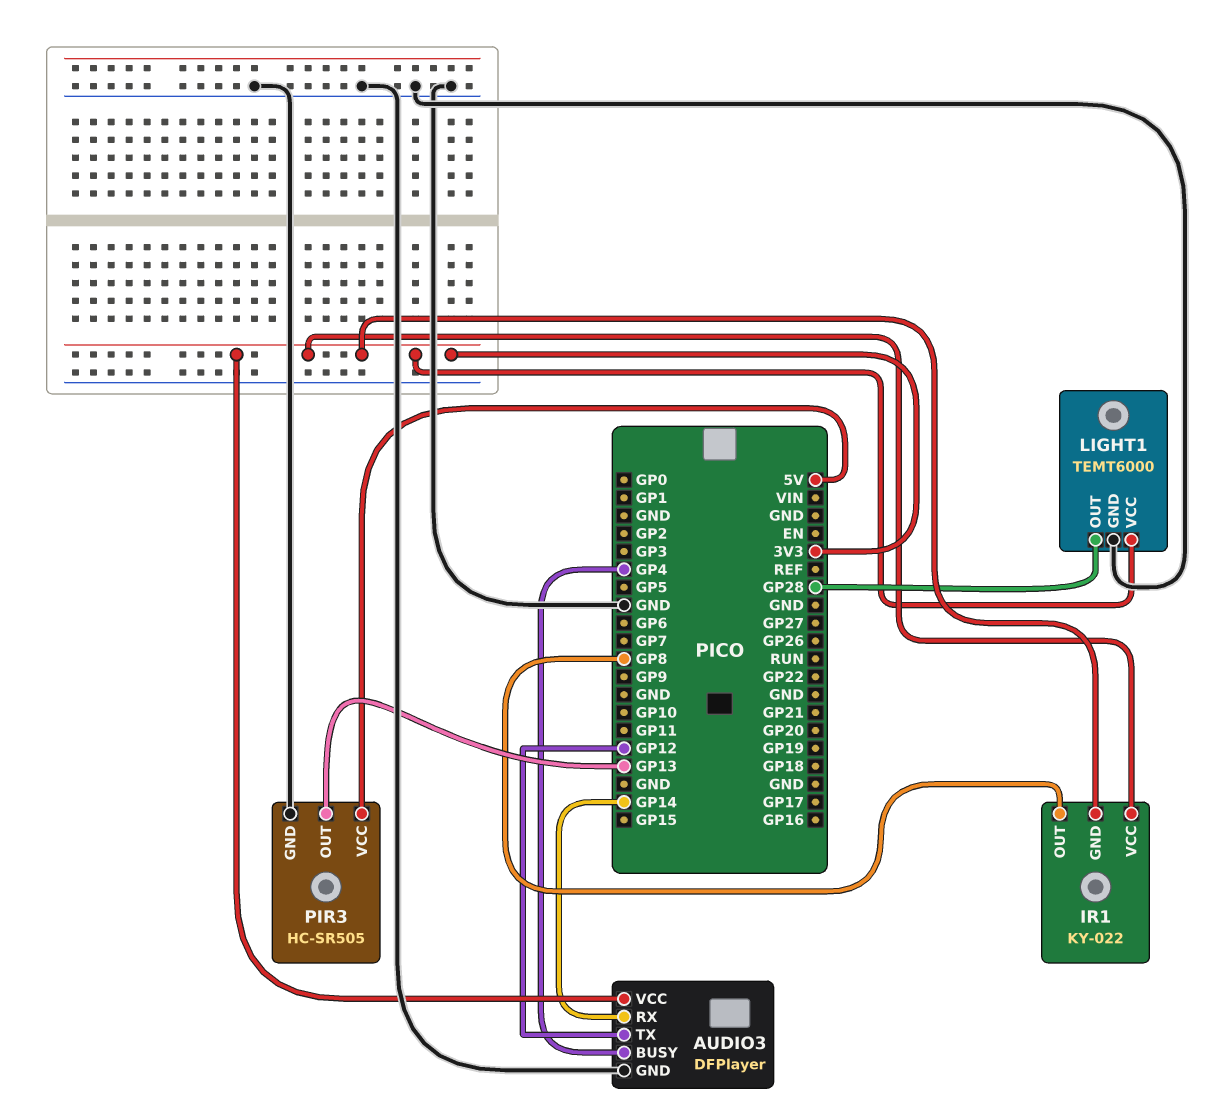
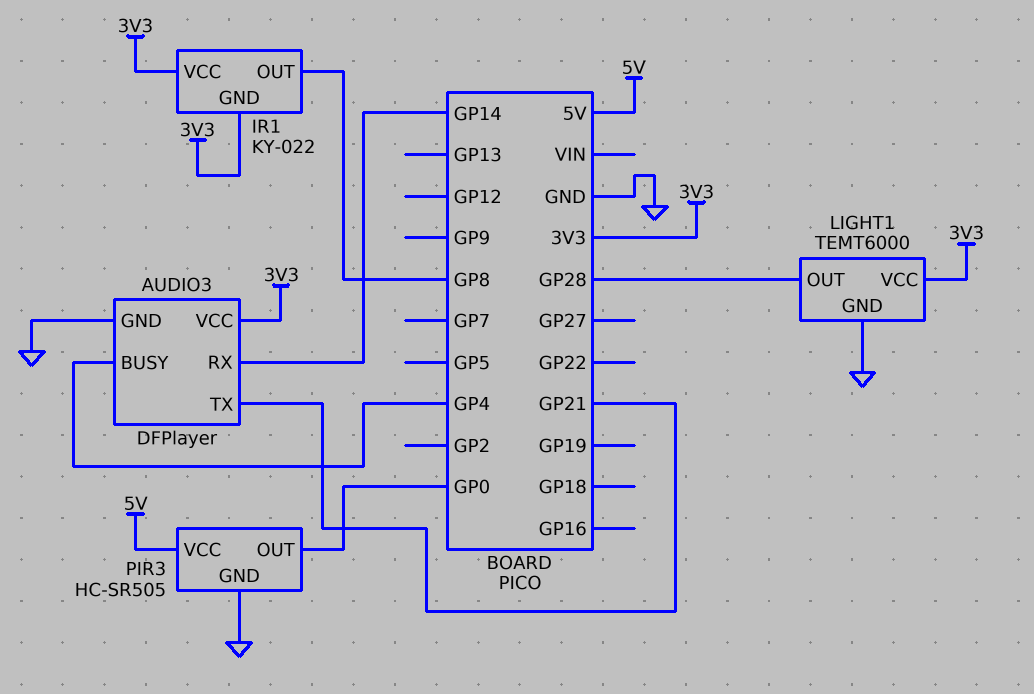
AUDIO3 pin TX: GP12 -> GP21
PIR3 pin OUT: GP13 -> GP0

